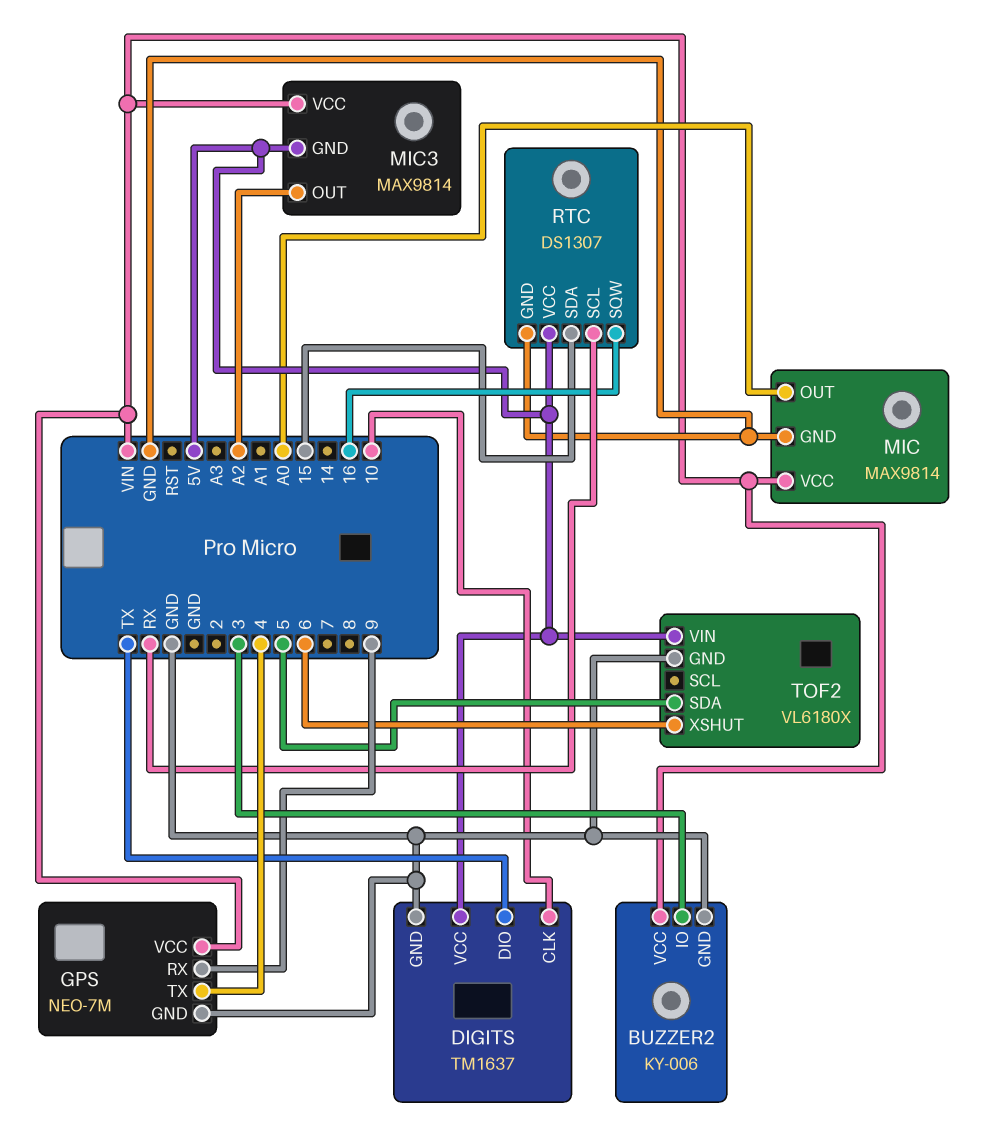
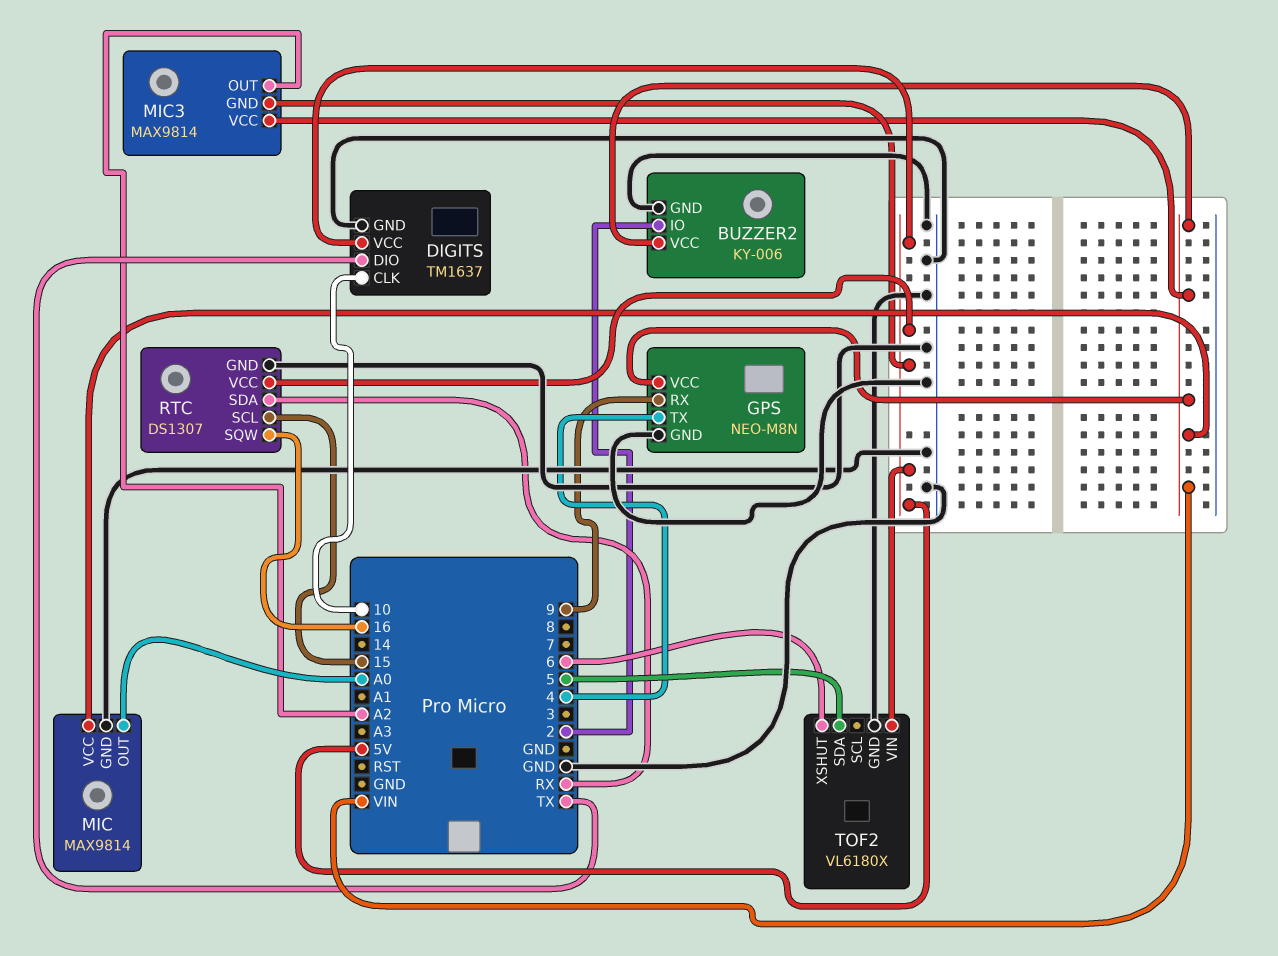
BUZZER2 pin IO: 3 -> 2
GPS: NEO-7M -> NEO-M8N
RTC pin SCL: RX -> 15
RTC pin SDA: 15 -> RX

